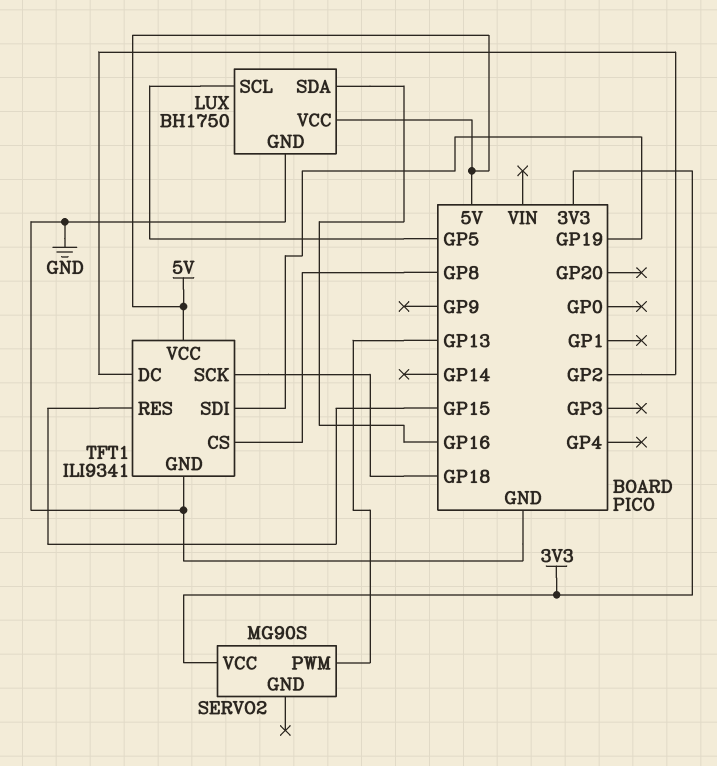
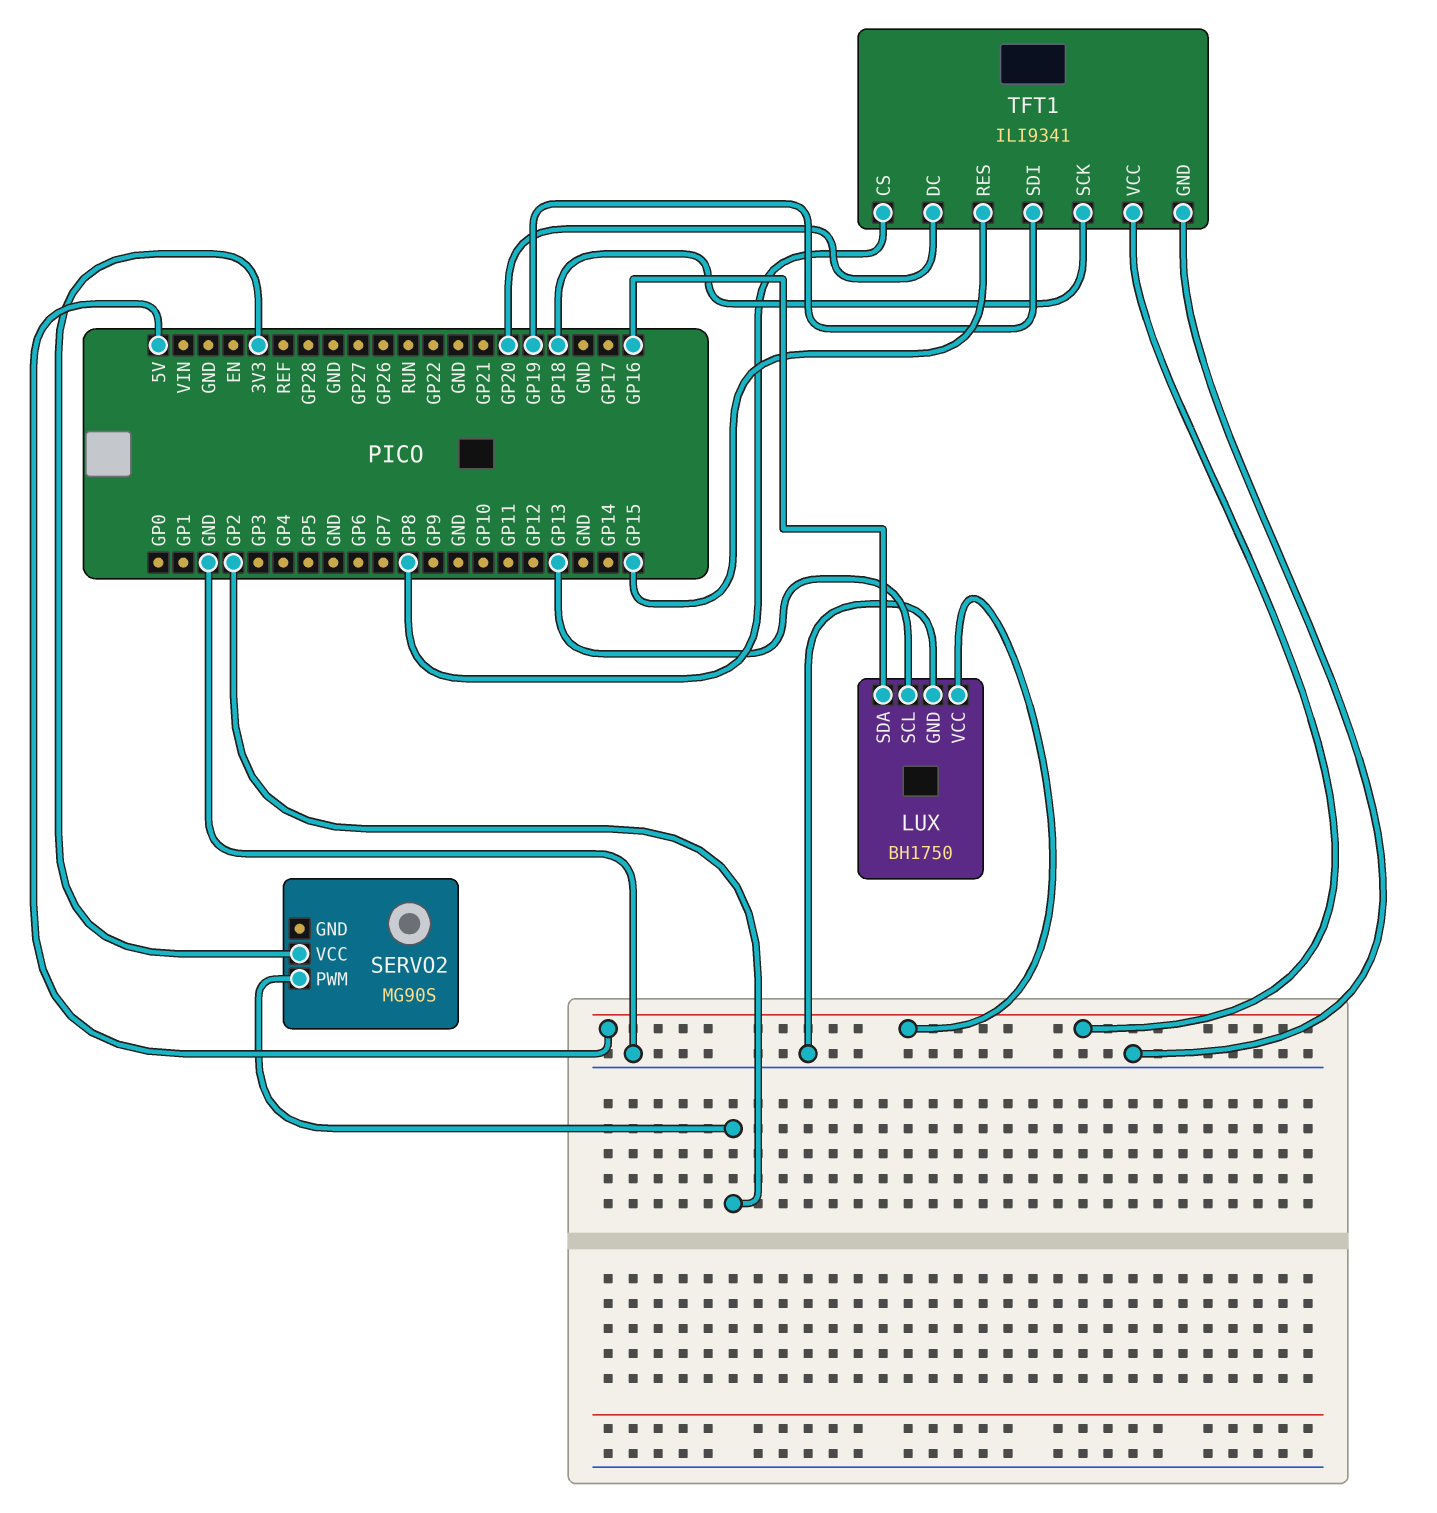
LUX pin SCL: GP5 -> GP13
SERVO2 pin PWM: GP13 -> GP2
TFT1 pin DC: GP2 -> GP20

